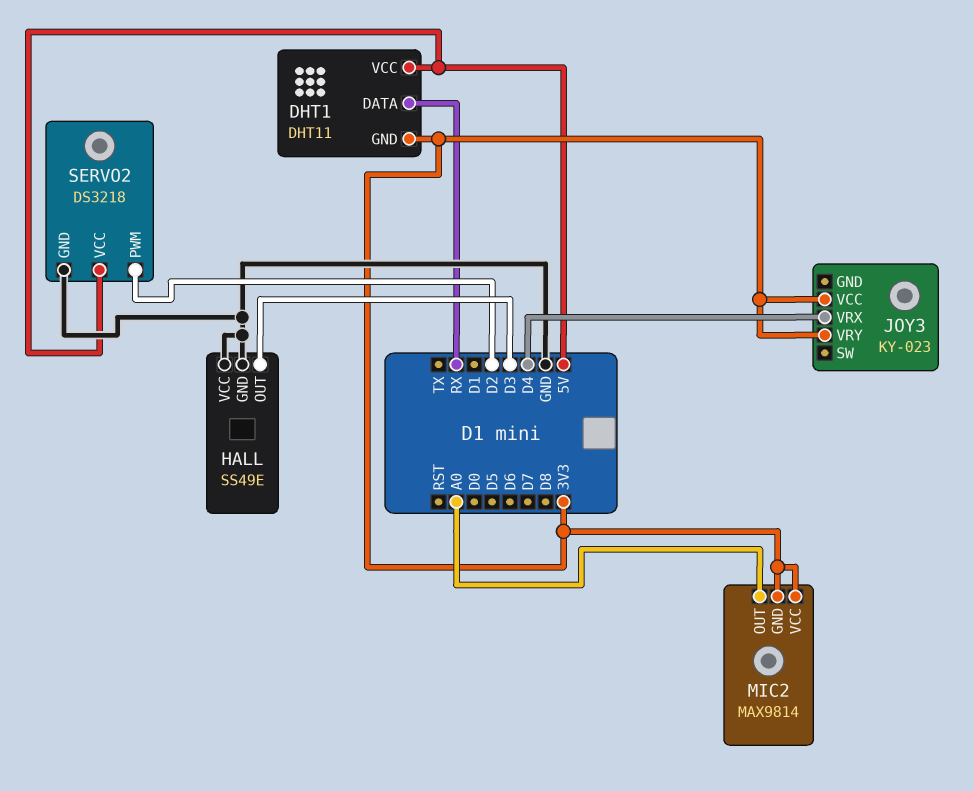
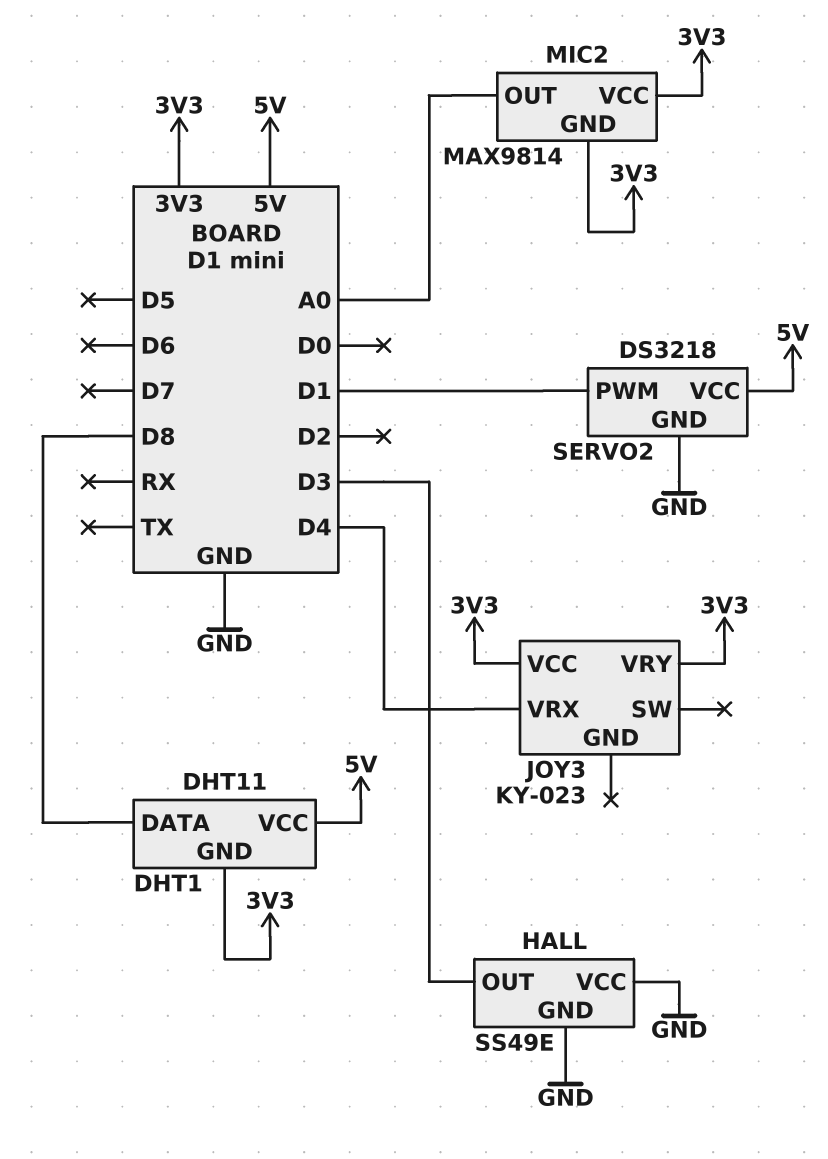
DHT1 pin DATA: RX -> D8
SERVO2 pin PWM: D2 -> D1

